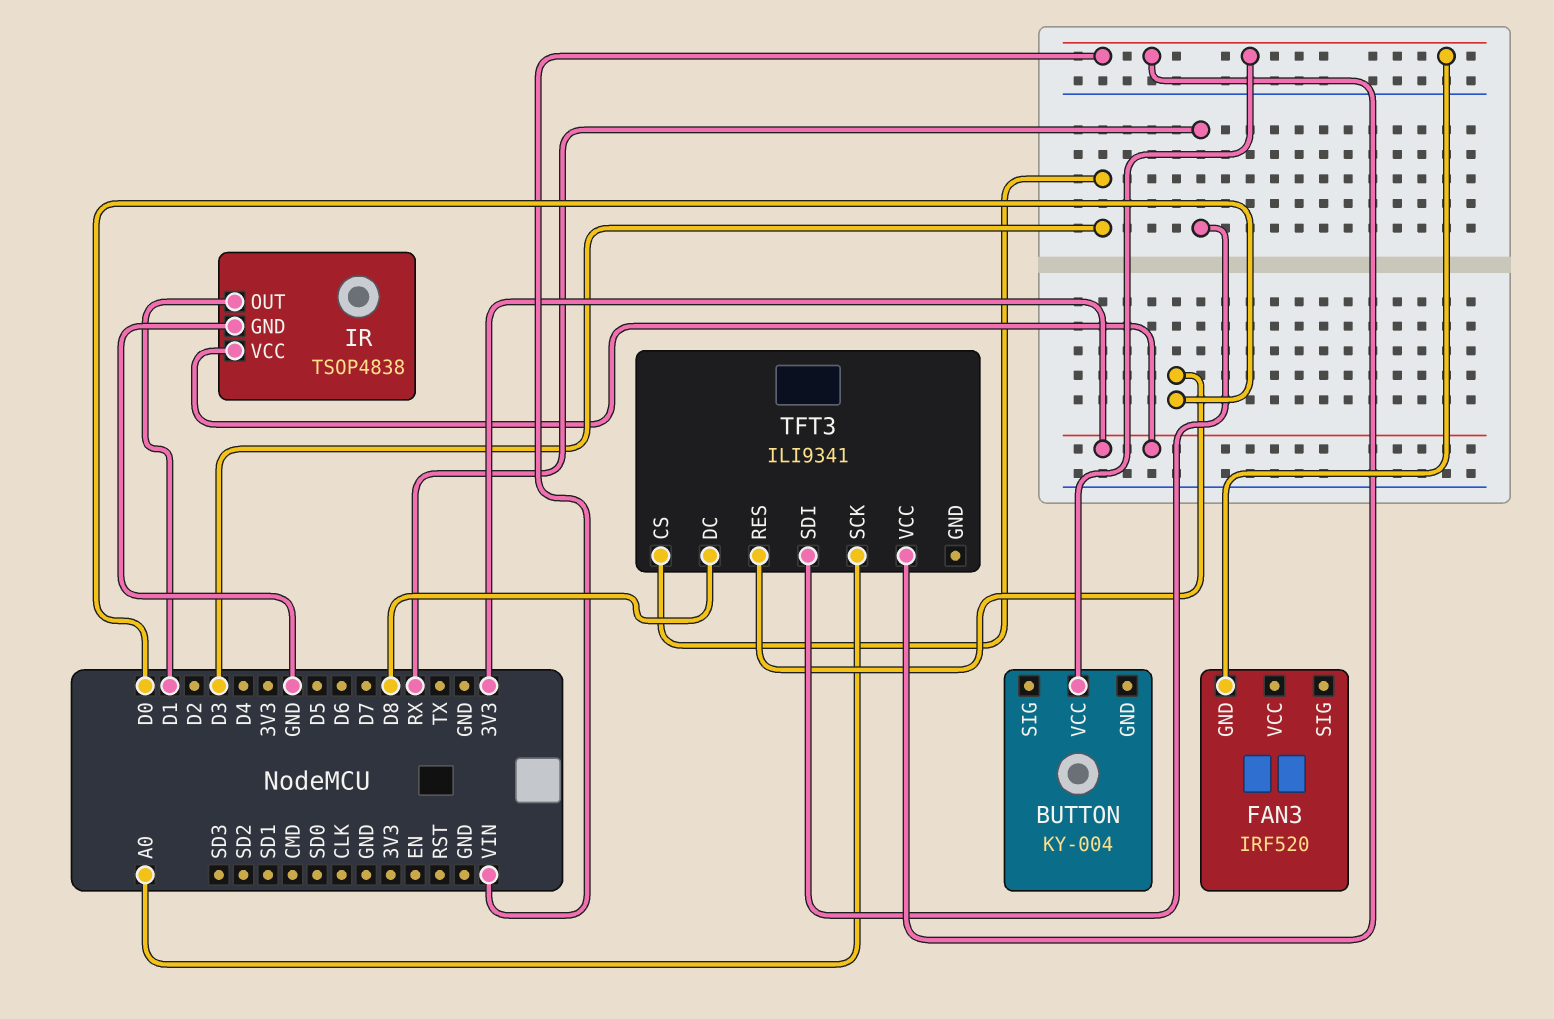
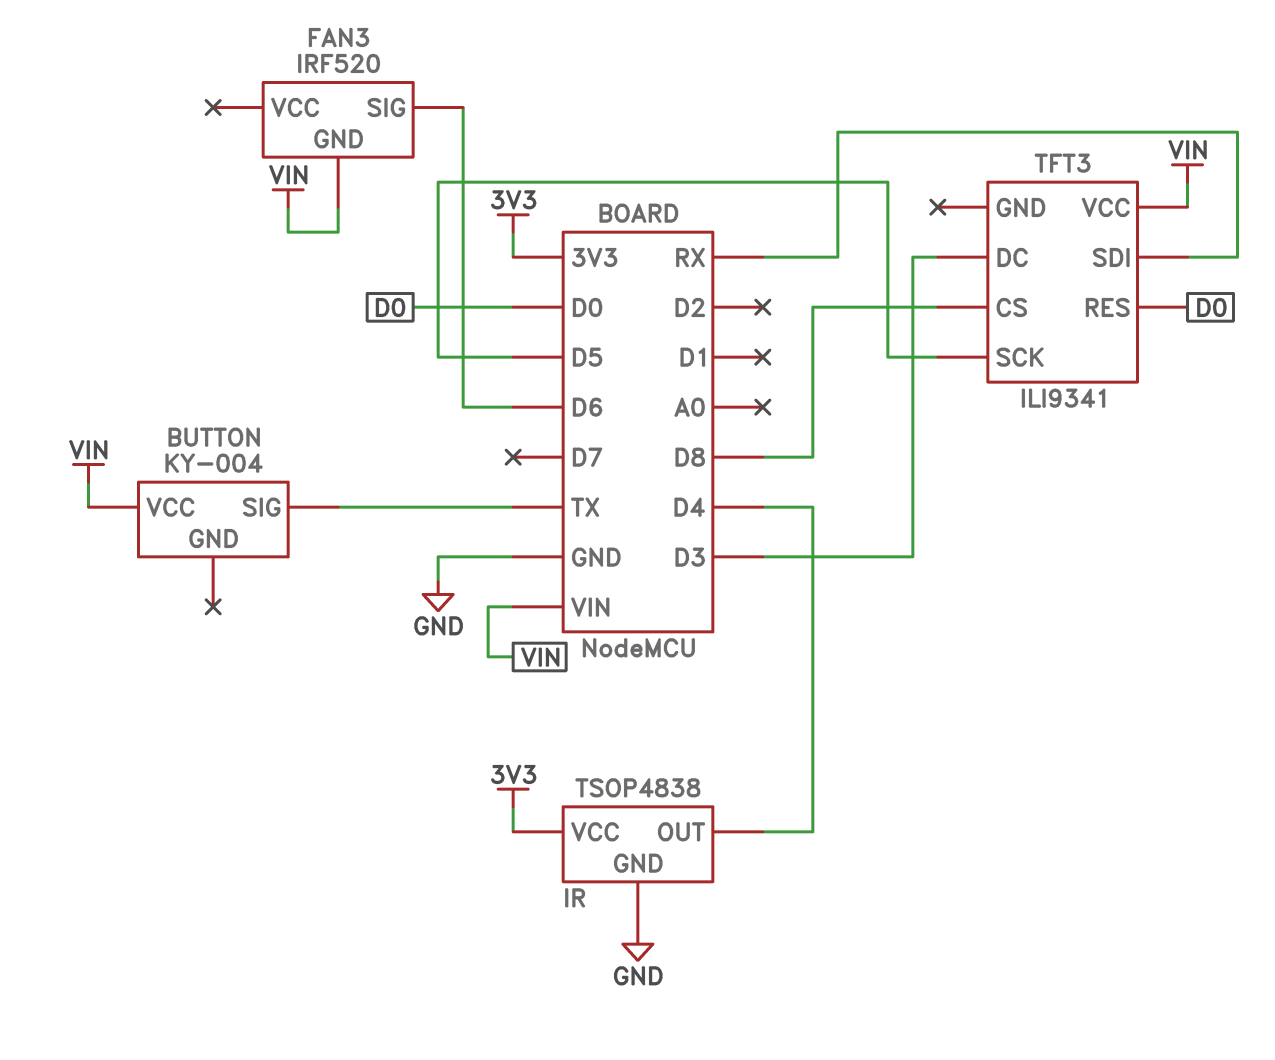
BUTTON pin SIG: none -> TX
FAN3 pin SIG: none -> D6
IR pin OUT: D1 -> D4
TFT3 pin CS: D3 -> D8
TFT3 pin DC: D8 -> D3
TFT3 pin SCK: A0 -> D5

